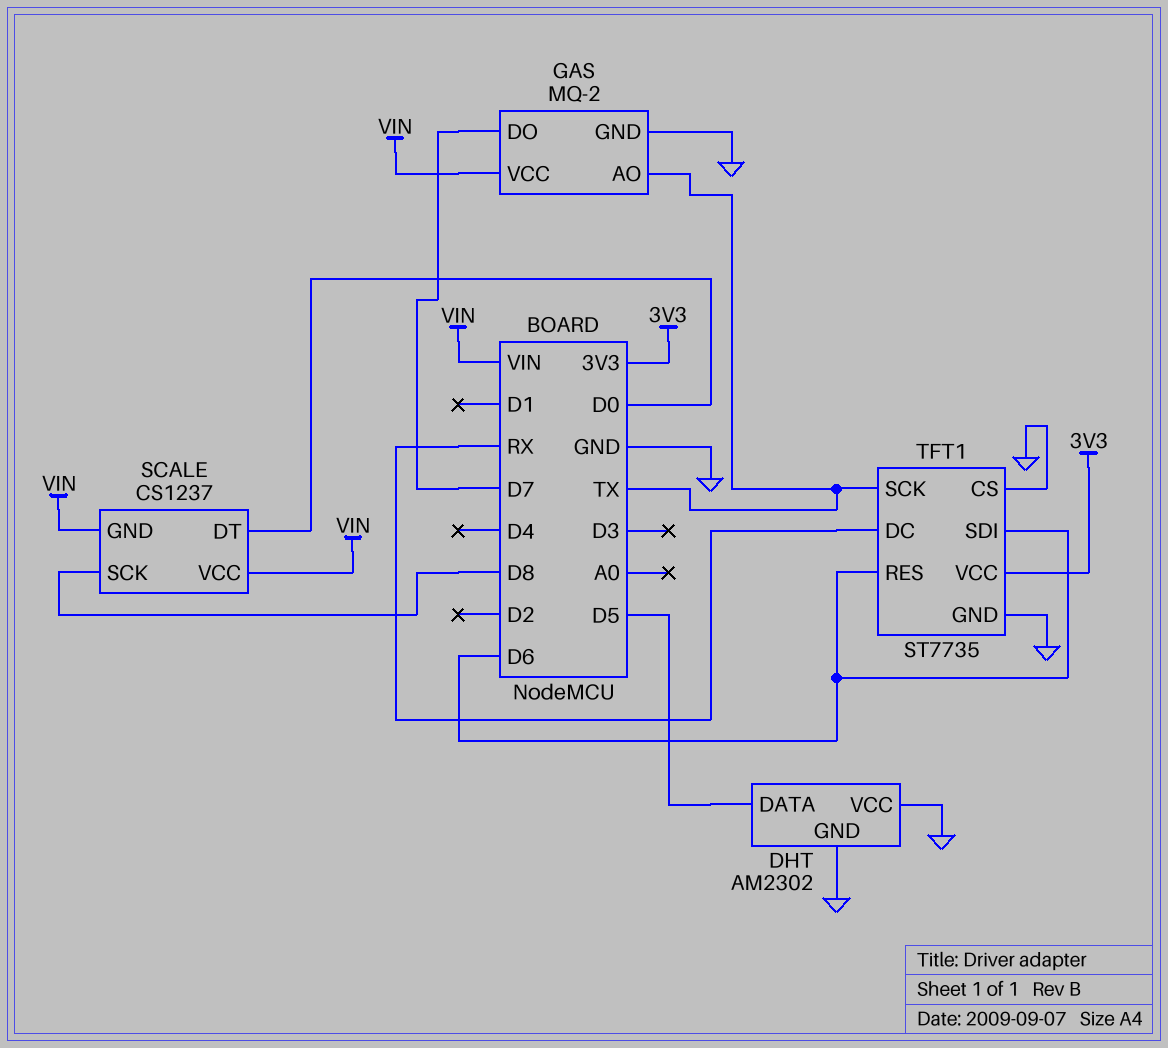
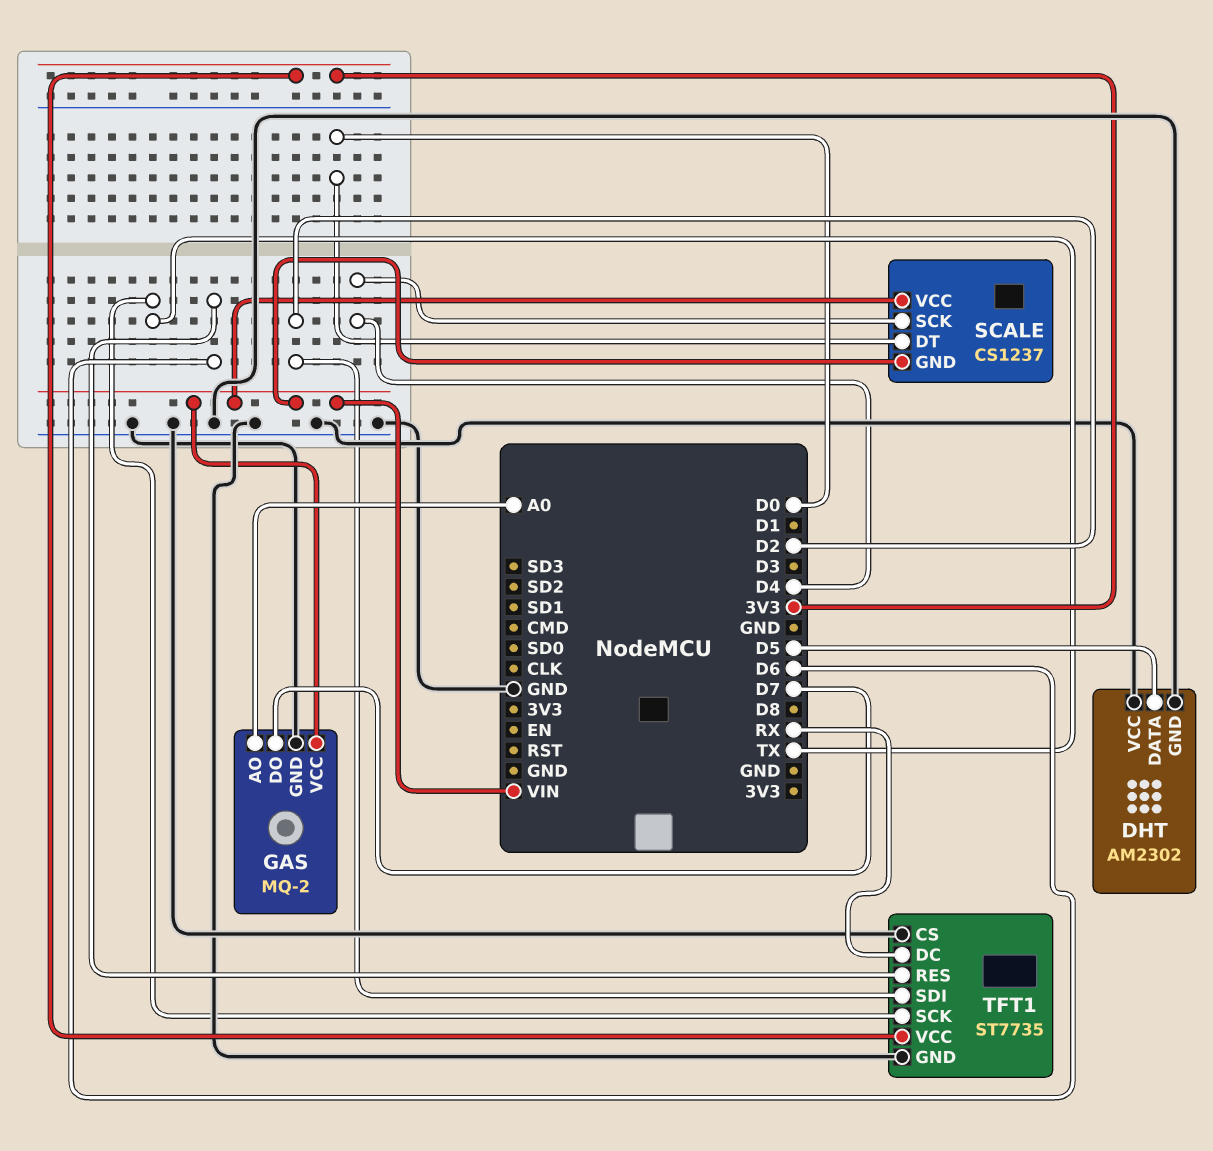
GAS pin AO: TX -> A0
SCALE pin SCK: D8 -> D4
TFT1 pin SDI: D6 -> D2

